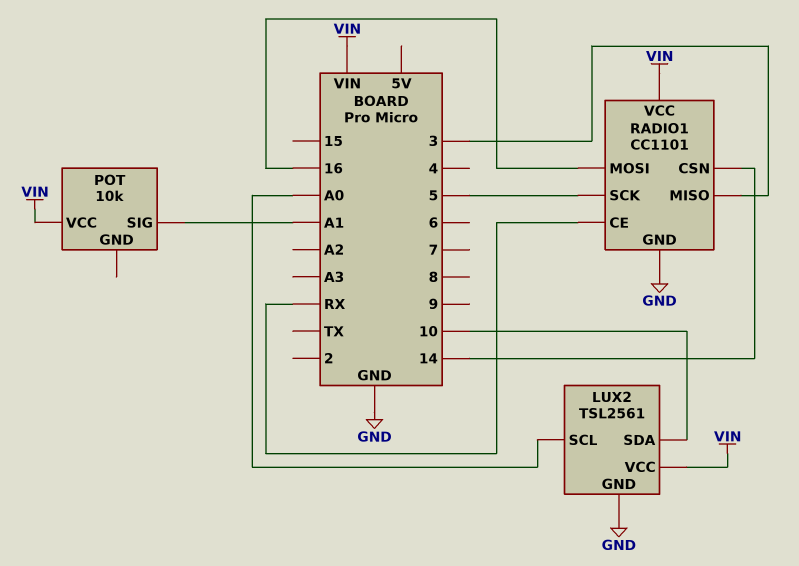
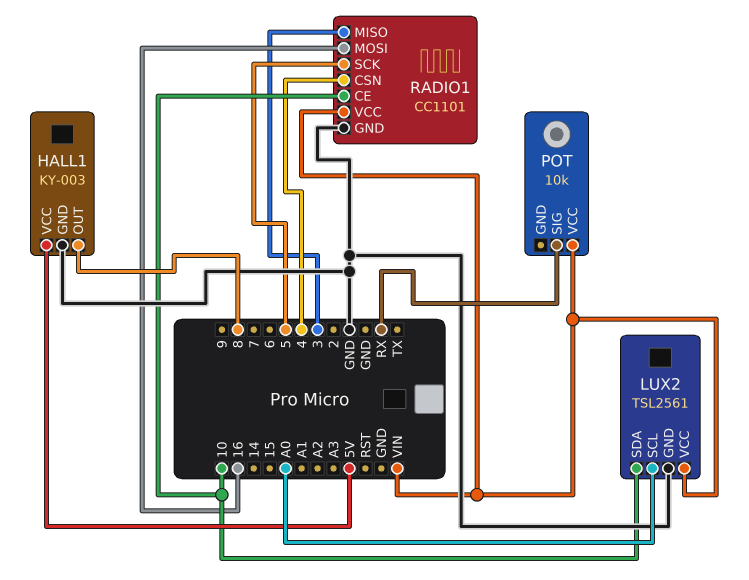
HALL1: none -> KY-003
HALL1 pin GND: none -> GND
HALL1 pin OUT: none -> 8
HALL1 pin VCC: none -> 5V
POT pin SIG: A1 -> RX
RADIO1 pin CE: RX -> 10
RADIO1 pin CSN: 14 -> 4

